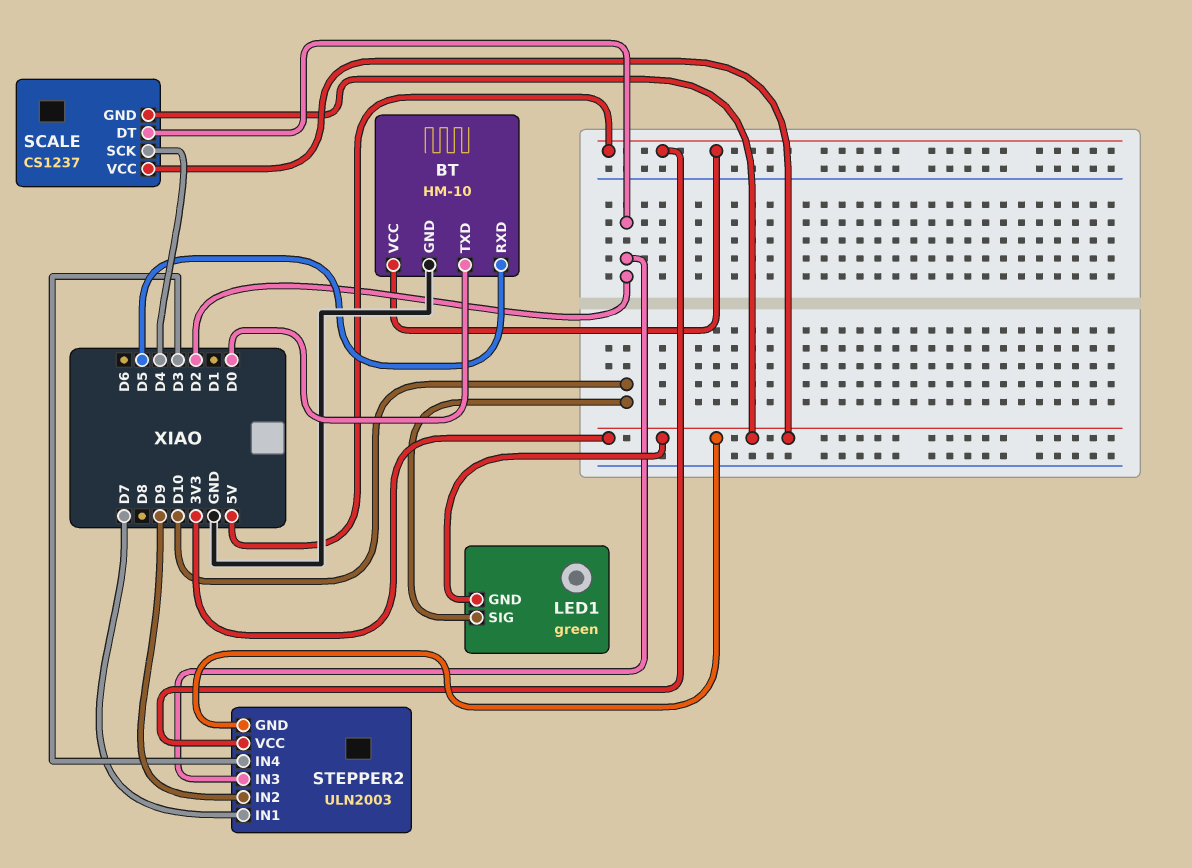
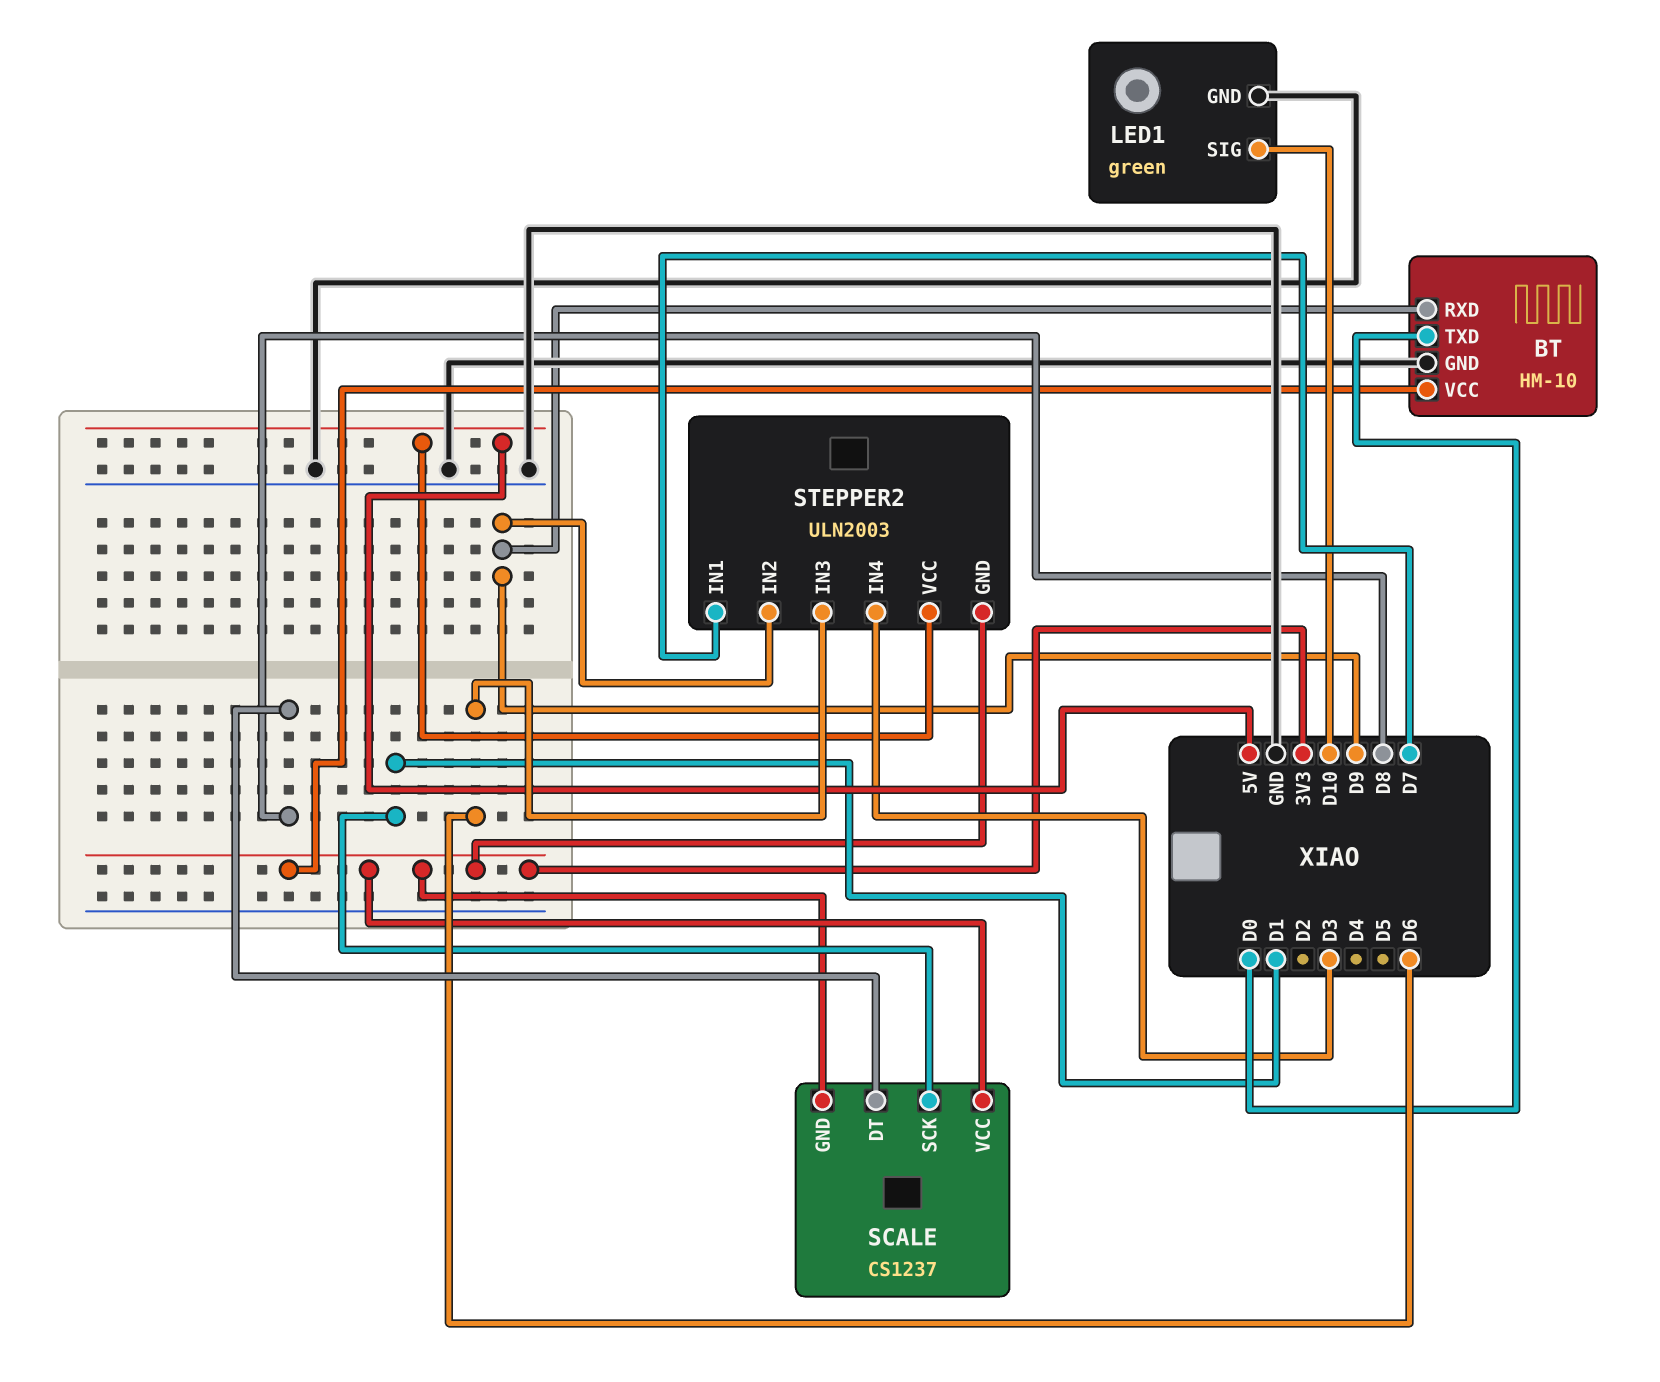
BT pin RXD: D5 -> D9
BT pin VCC: 5V -> 3V3
LED1 pin GND: 3V3 -> GND
SCALE pin DT: D2 -> D8
SCALE pin SCK: D4 -> D1
STEPPER2 pin IN3: D2 -> D6

